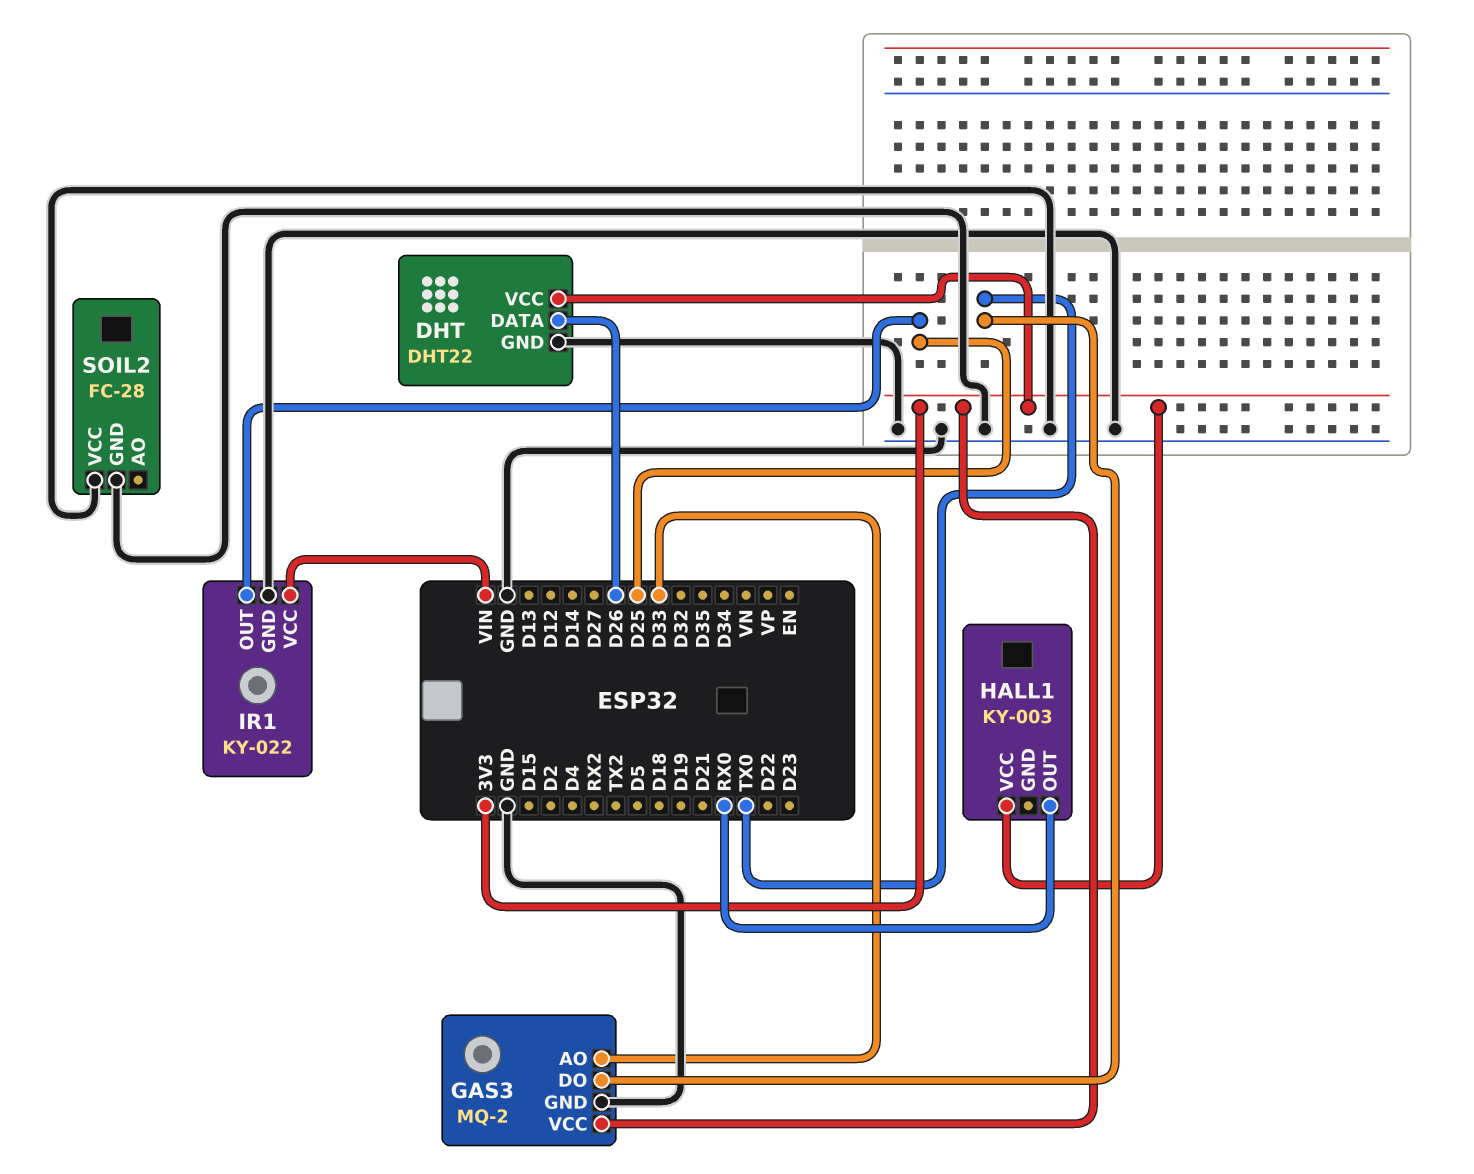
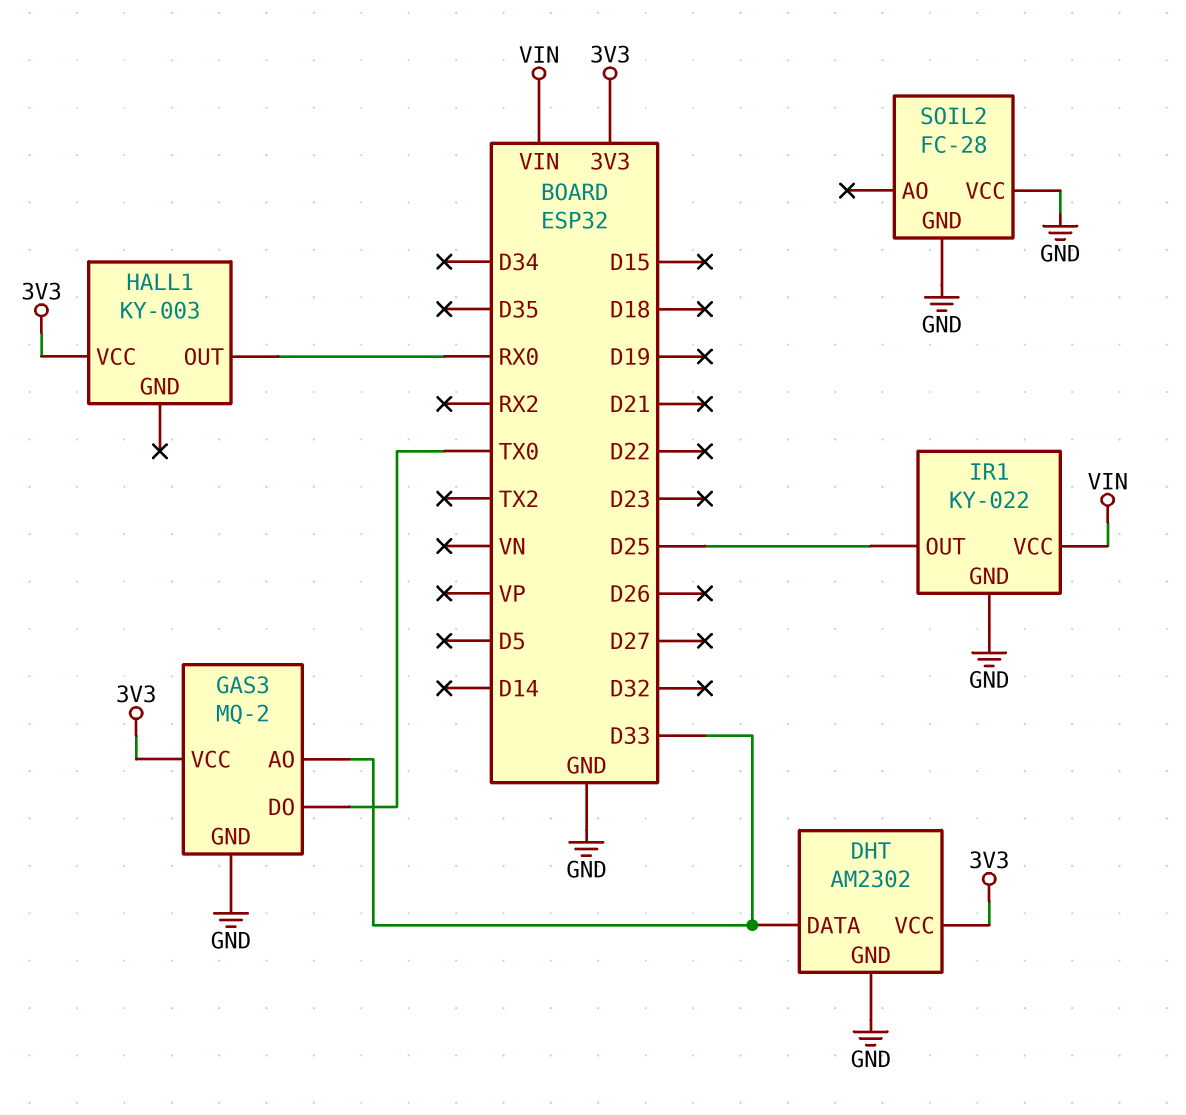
DHT: DHT22 -> AM2302
DHT pin DATA: D26 -> D33

